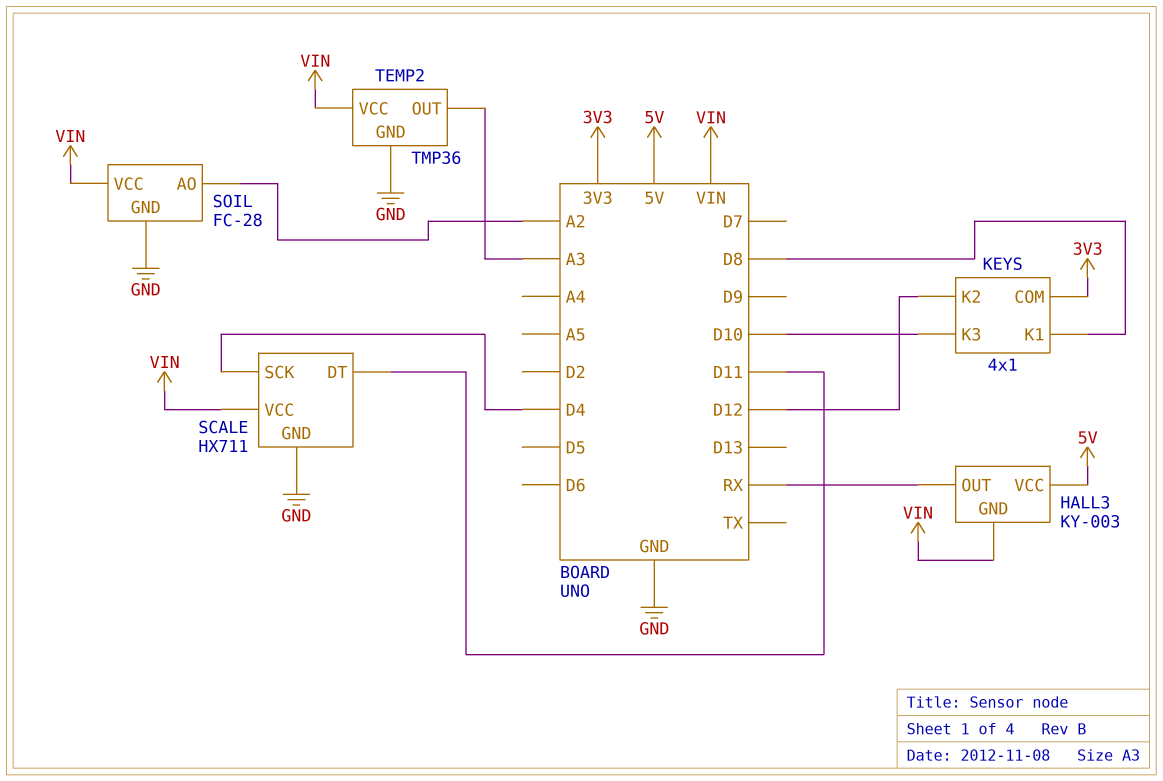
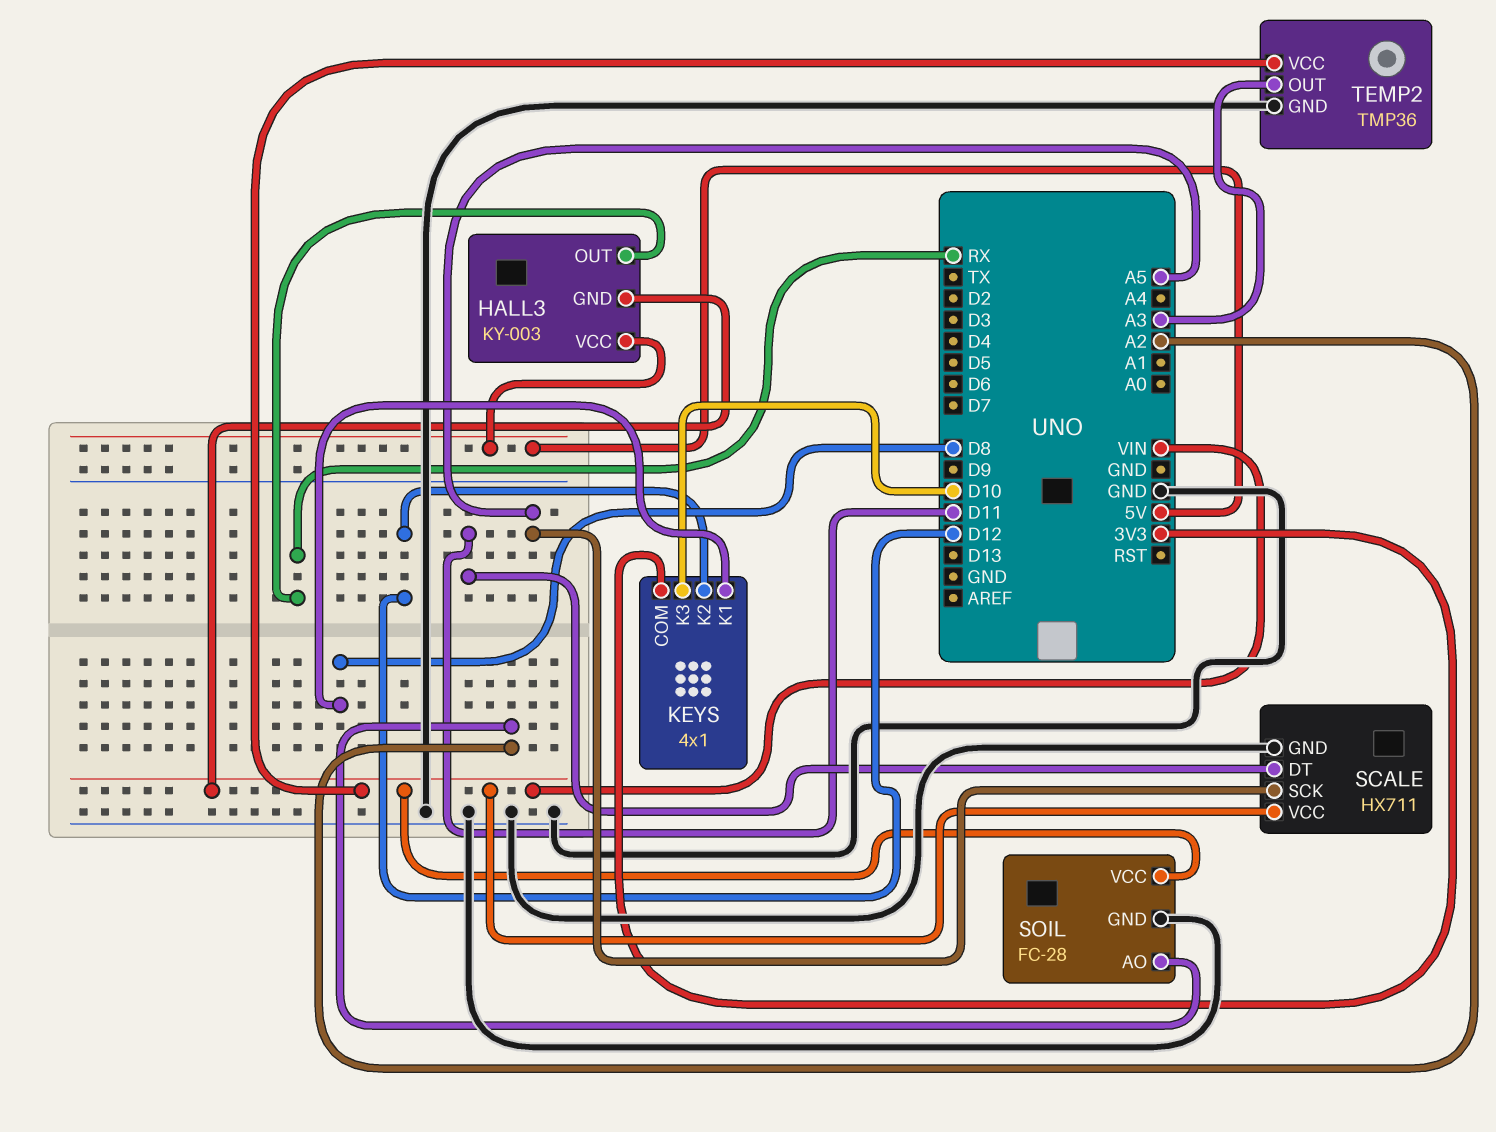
SCALE pin SCK: D4 -> A5

